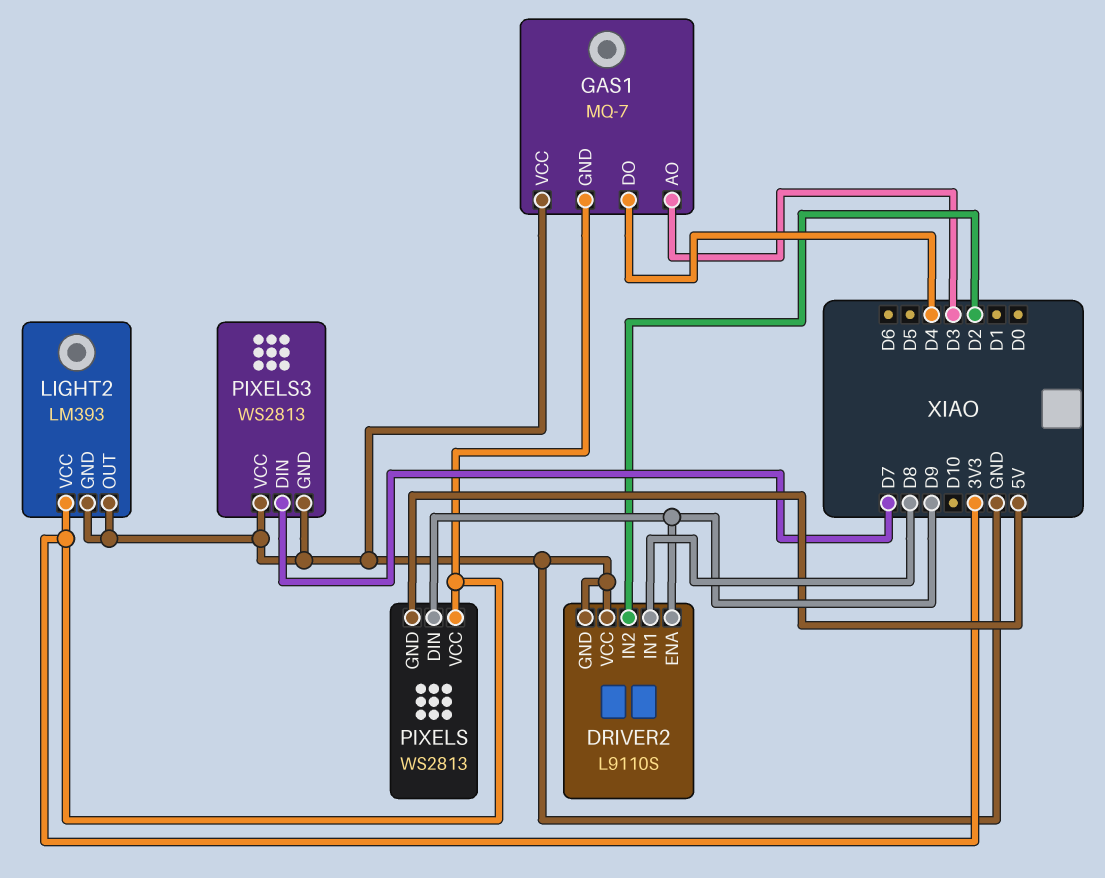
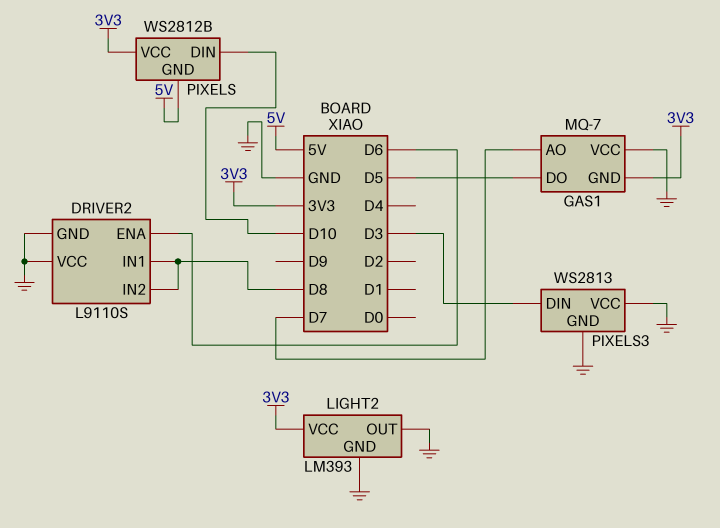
DRIVER2 pin ENA: D9 -> D6
DRIVER2 pin IN2: D2 -> D8
GAS1 pin AO: D3 -> D7
GAS1 pin DO: D4 -> D5
PIXELS: WS2813 -> WS2812B
PIXELS pin DIN: D9 -> D10
PIXELS3 pin DIN: D7 -> D3

